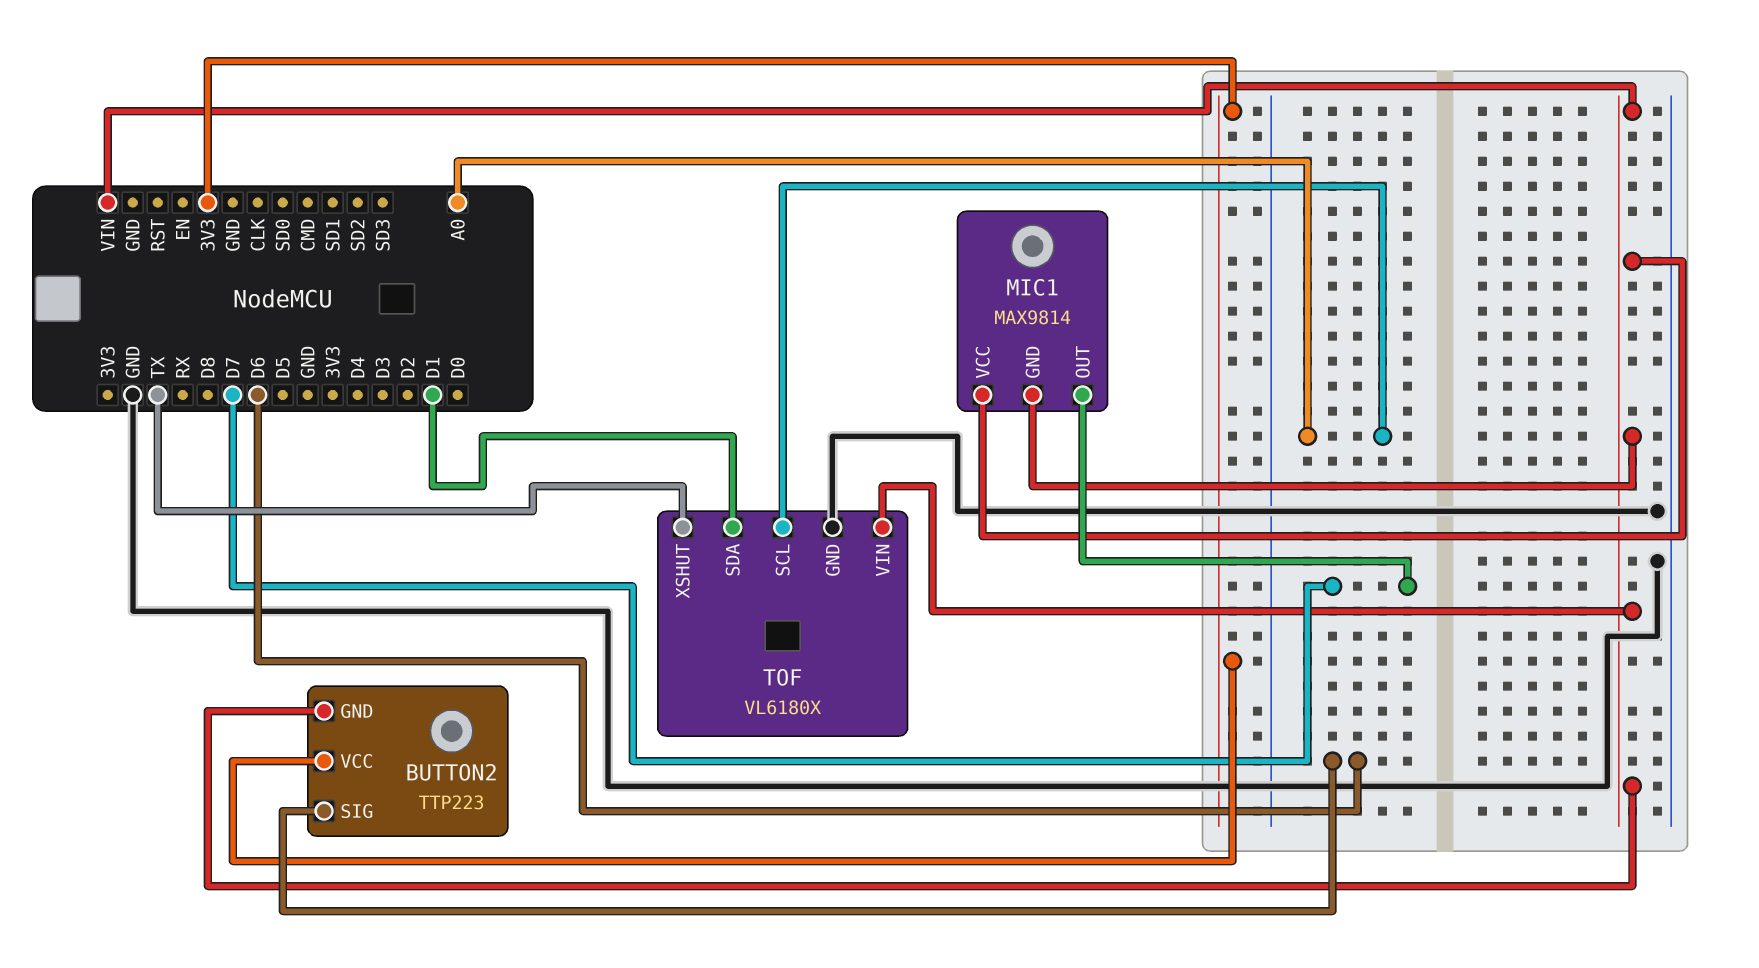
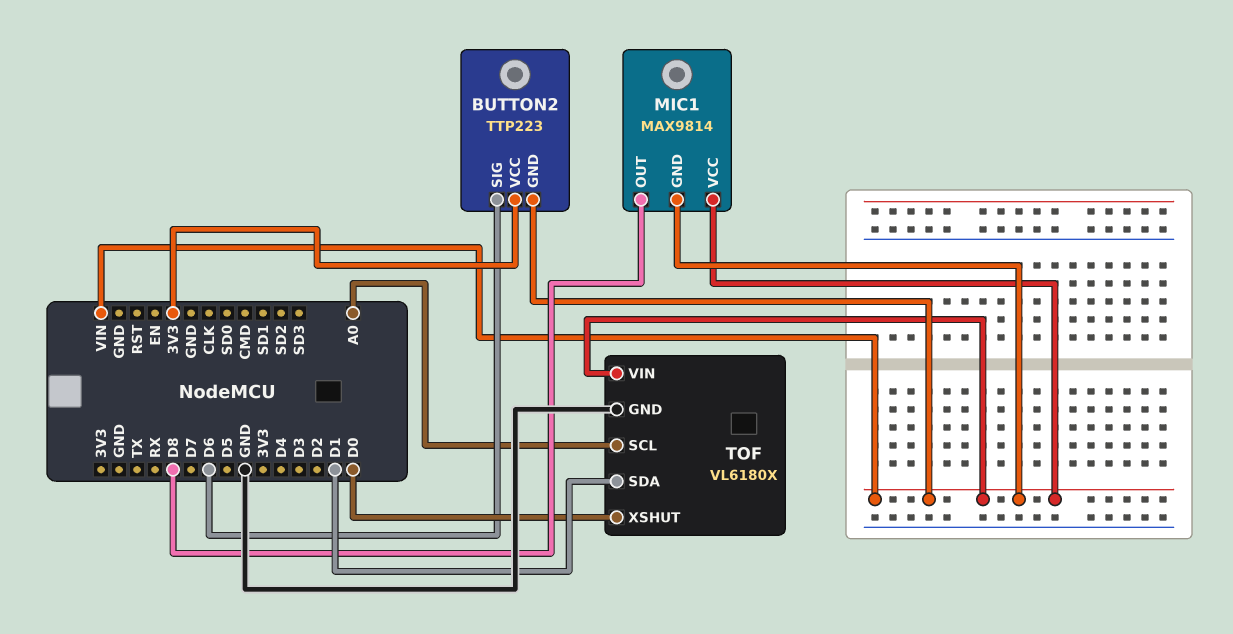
MIC1 pin OUT: D7 -> D8
TOF pin XSHUT: TX -> D0

